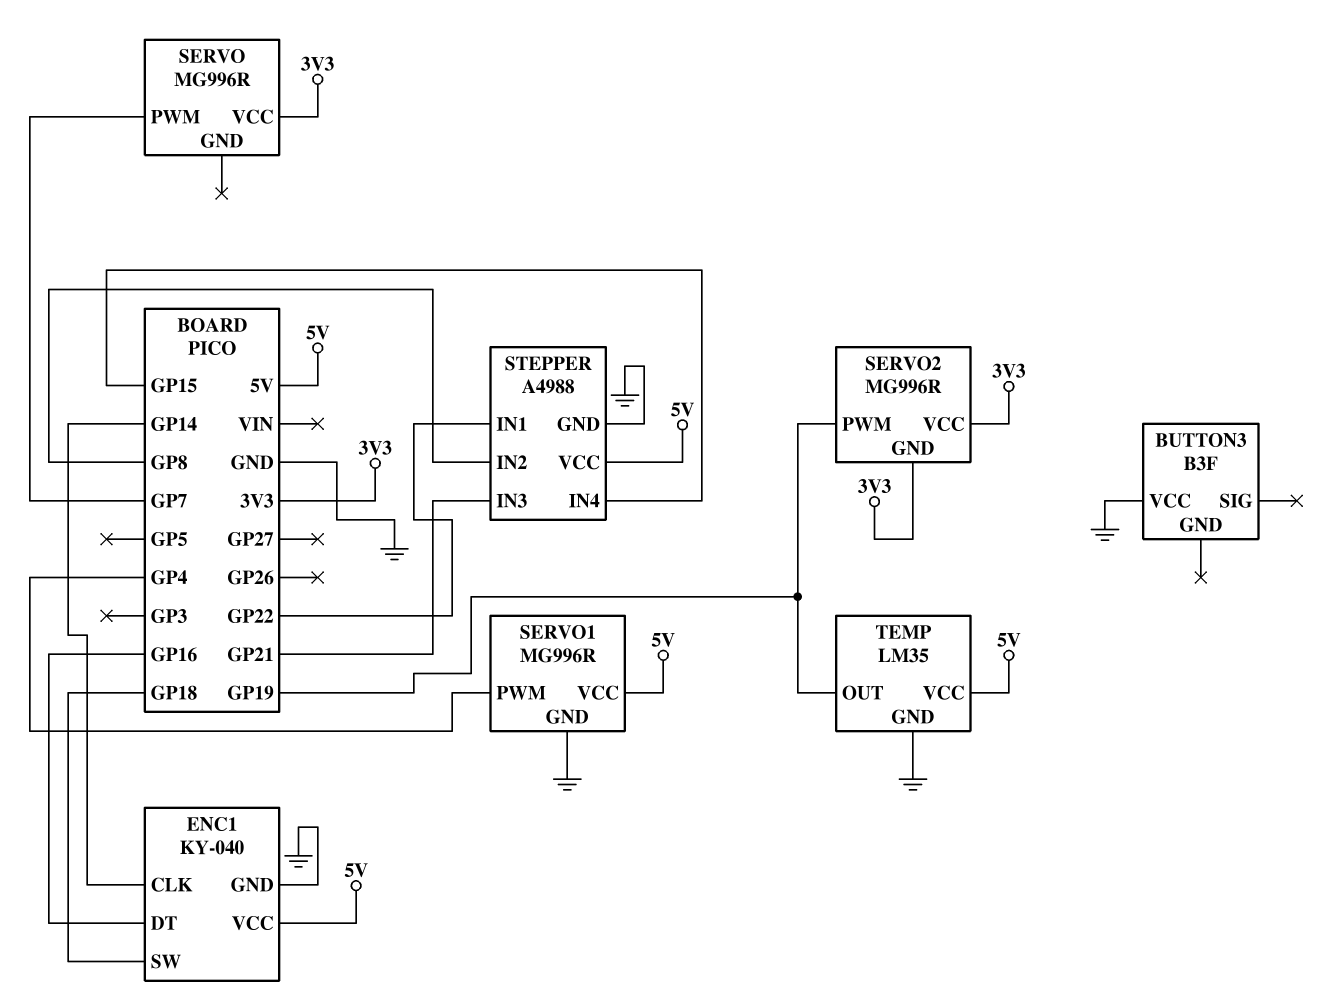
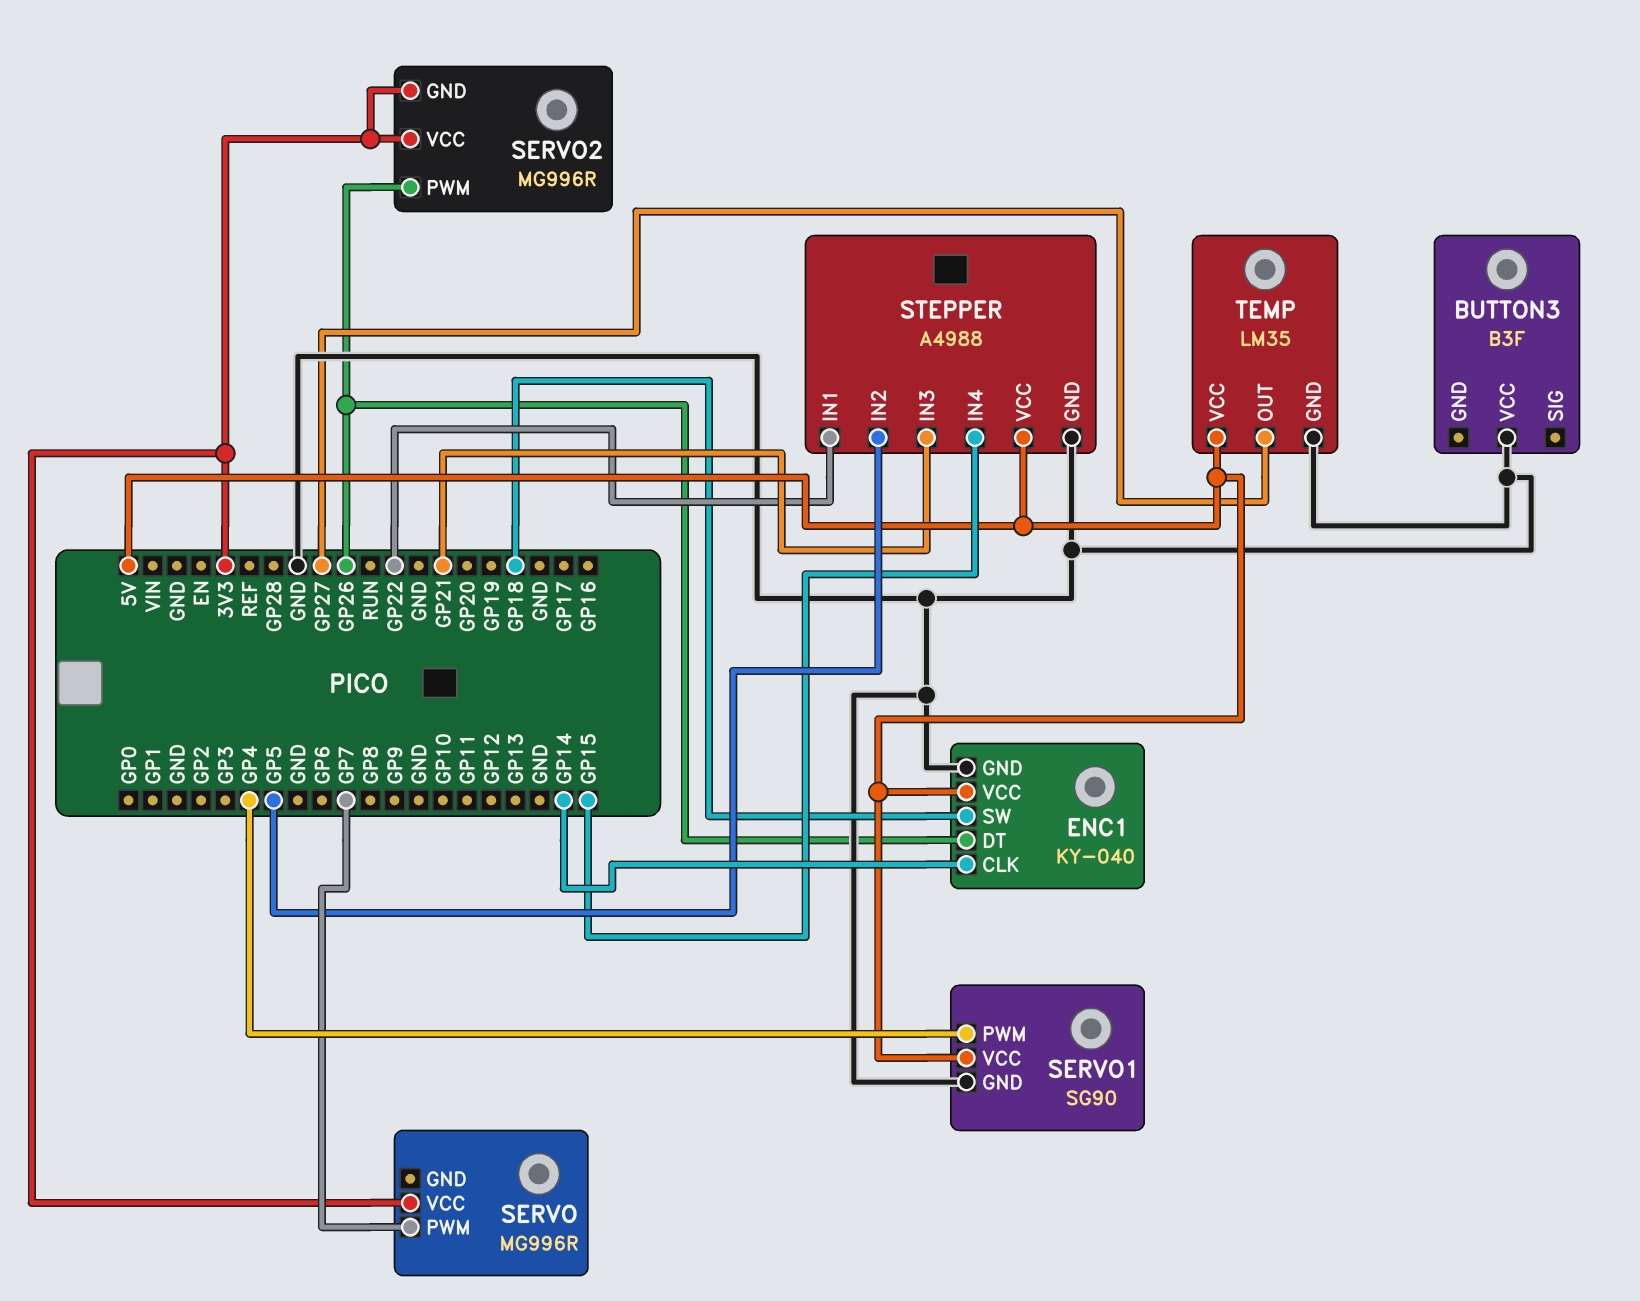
ENC1 pin DT: GP16 -> GP26
SERVO1: MG996R -> SG90
SERVO2 pin PWM: GP19 -> GP26
STEPPER pin IN2: GP8 -> GP5
TEMP pin OUT: GP19 -> GP27

